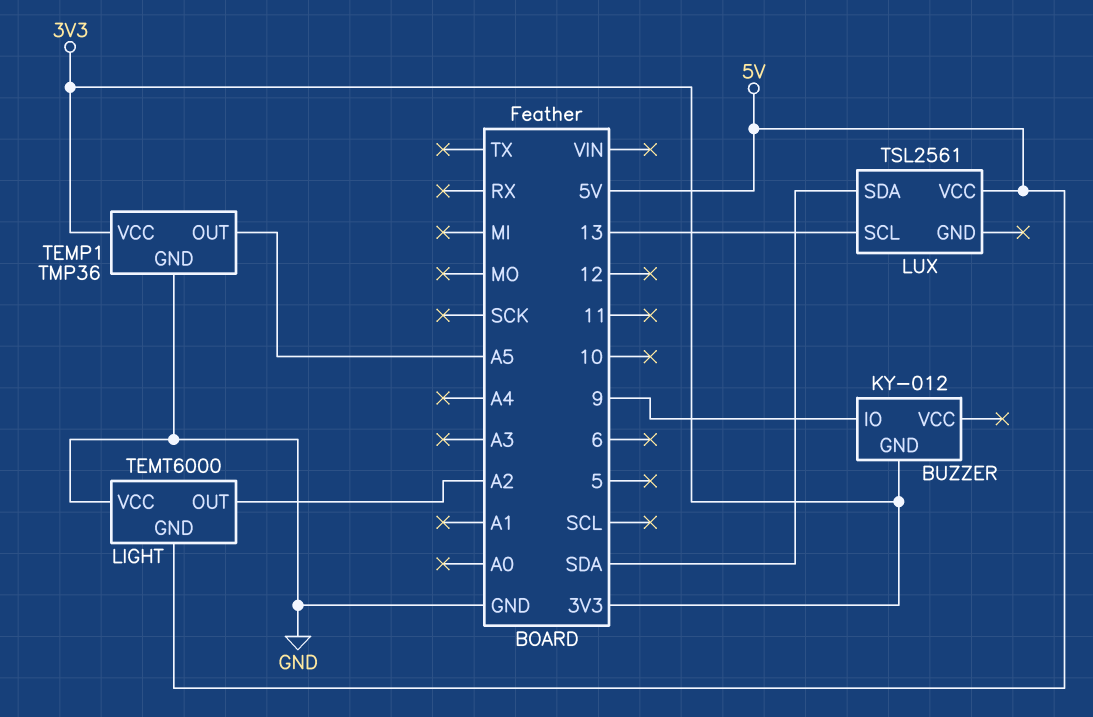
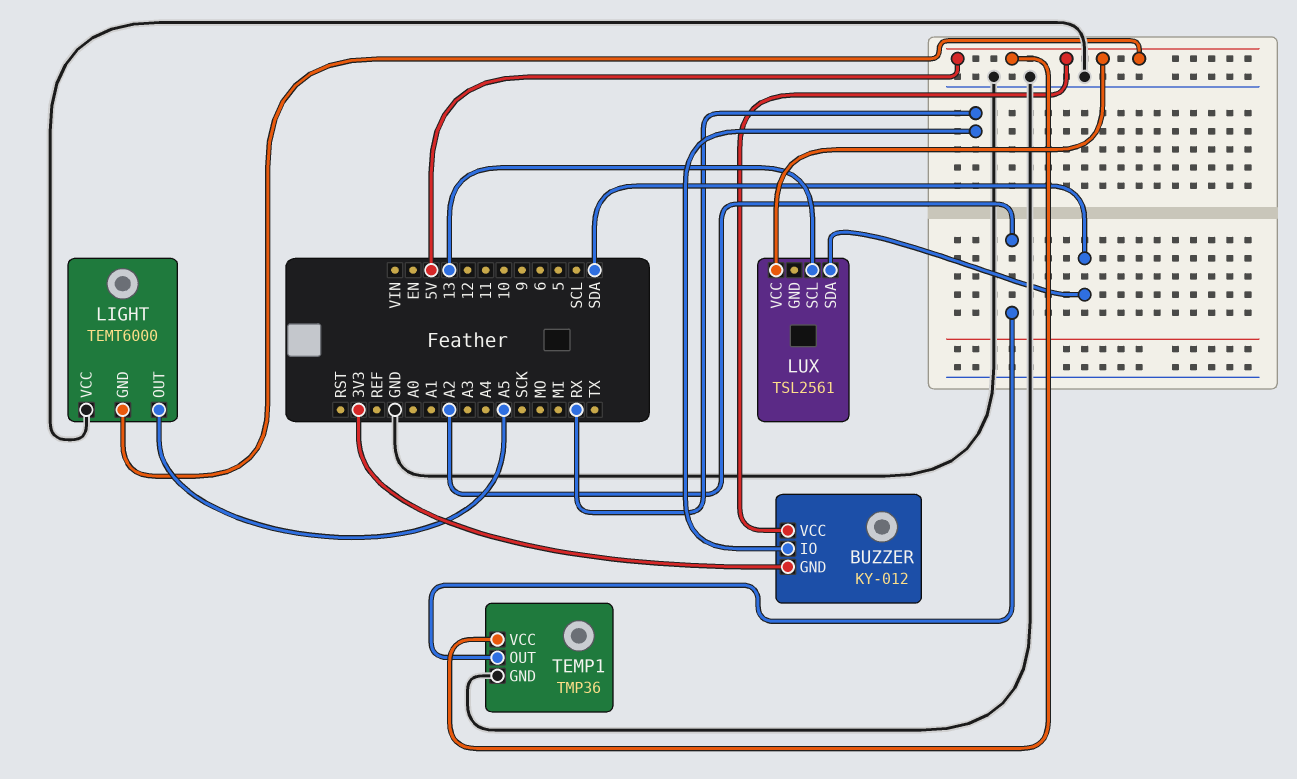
BUZZER pin IO: 9 -> RX
BUZZER pin VCC: none -> 5V
LIGHT pin OUT: A2 -> A5
TEMP1 pin OUT: A5 -> A2
TEMP1 pin VCC: 3V3 -> 5V

